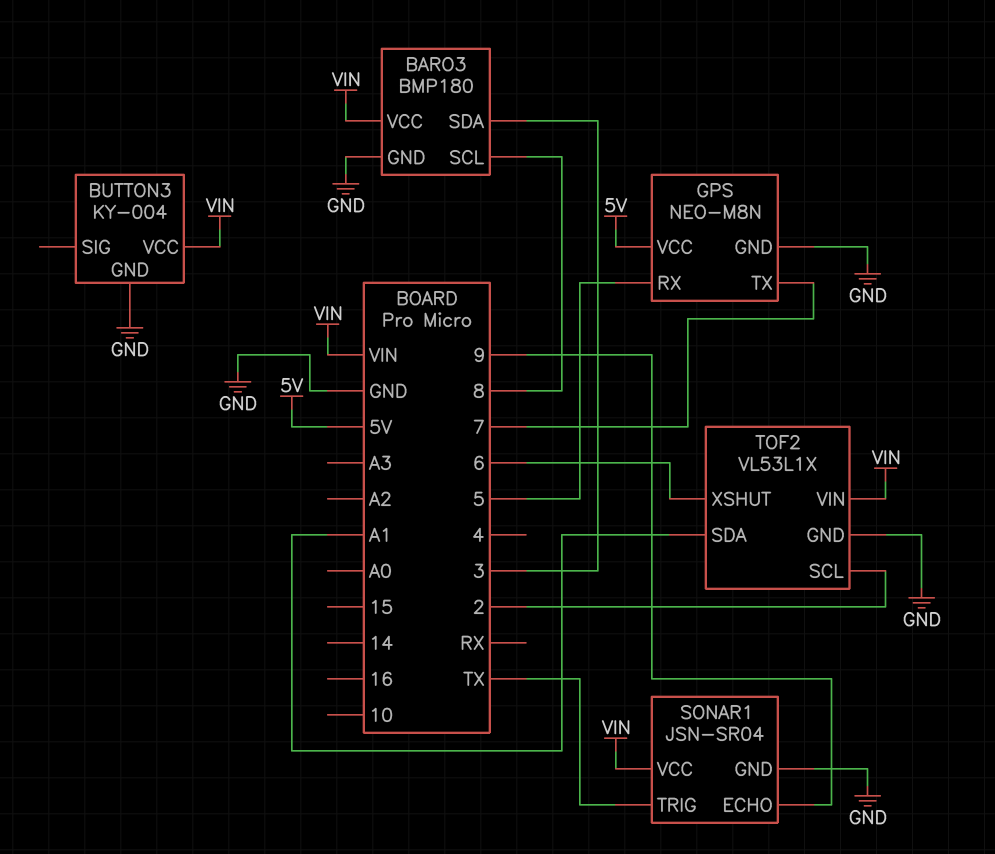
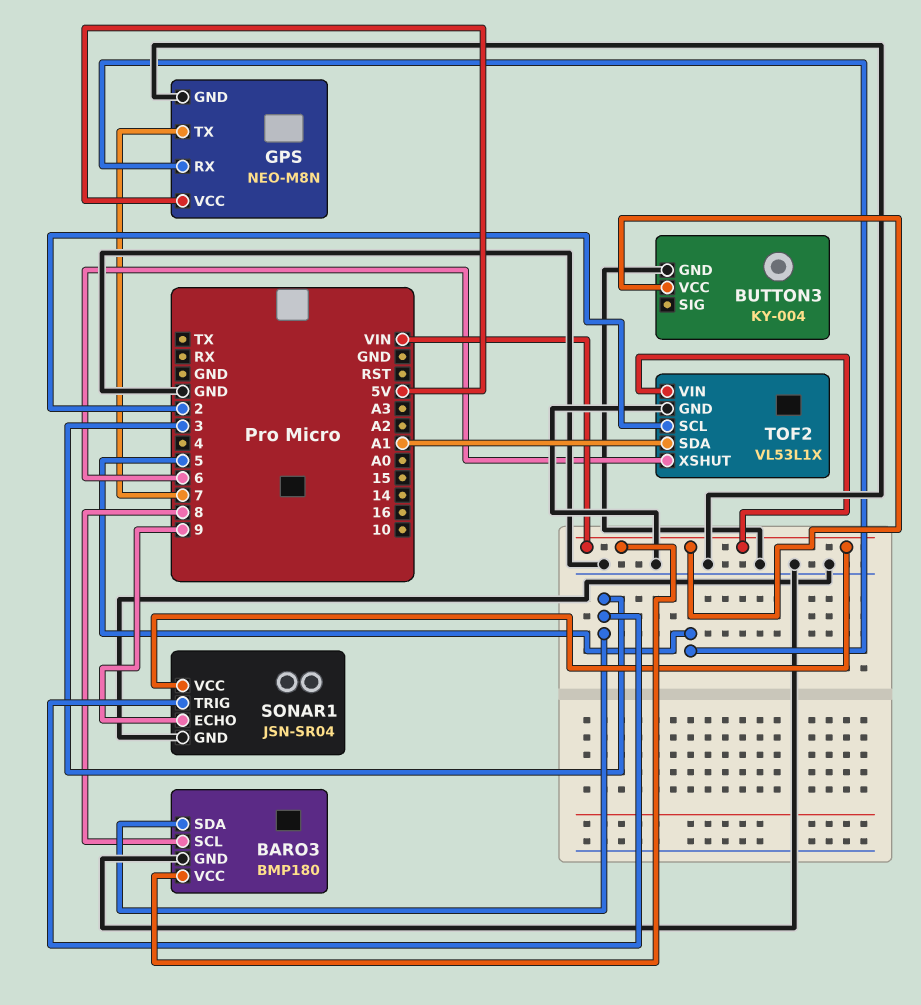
SONAR1 pin TRIG: TX -> 3

